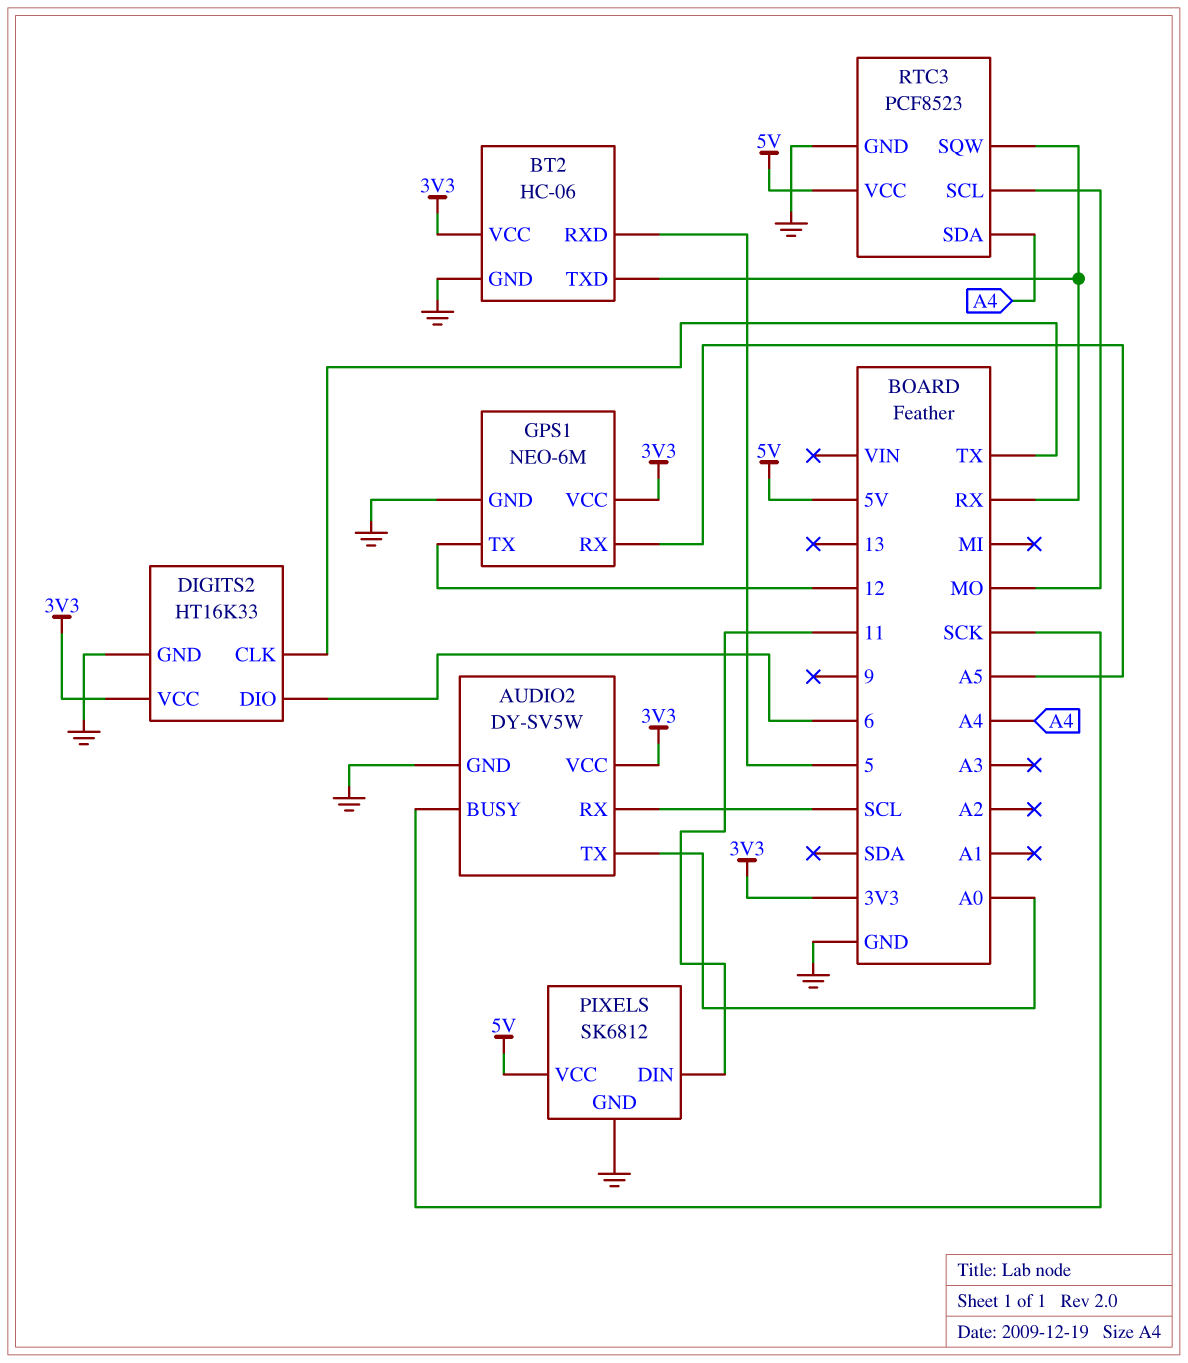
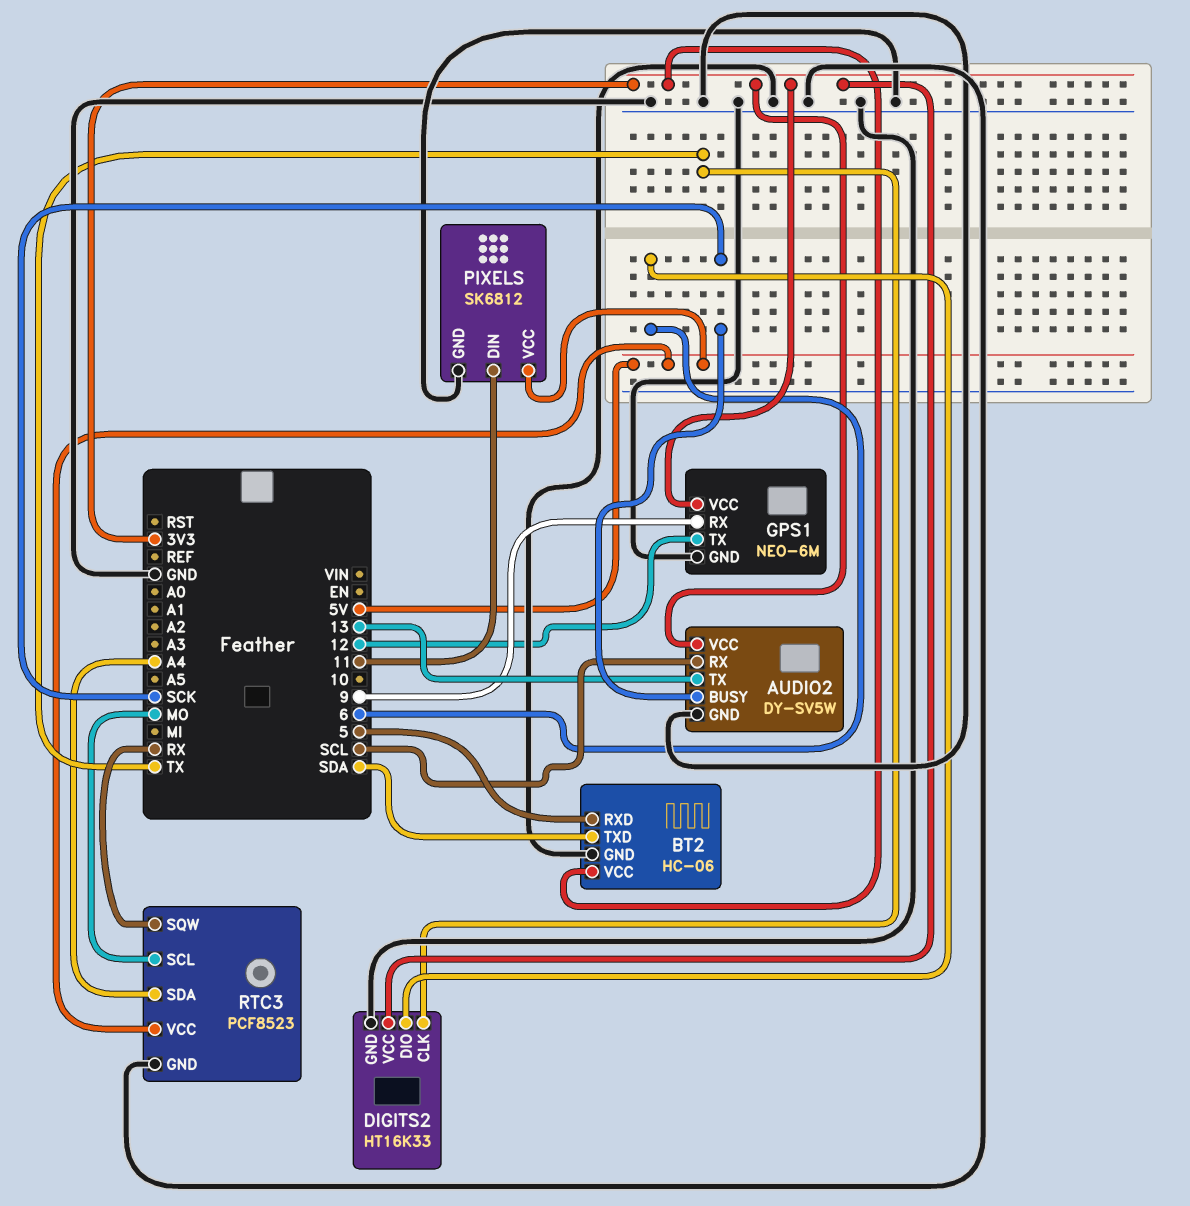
AUDIO2 pin TX: A0 -> 13
BT2 pin TXD: RX -> SDA
GPS1 pin RX: A5 -> 9

